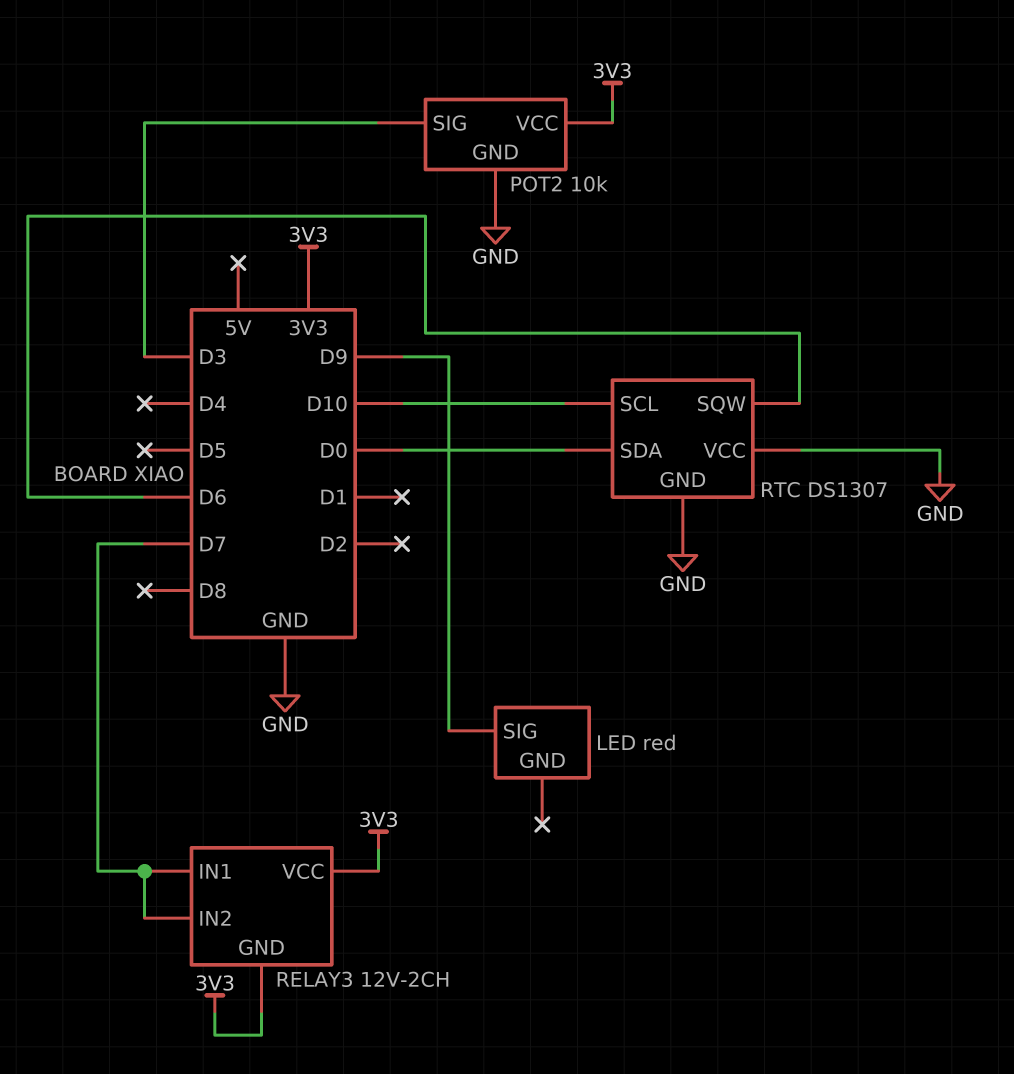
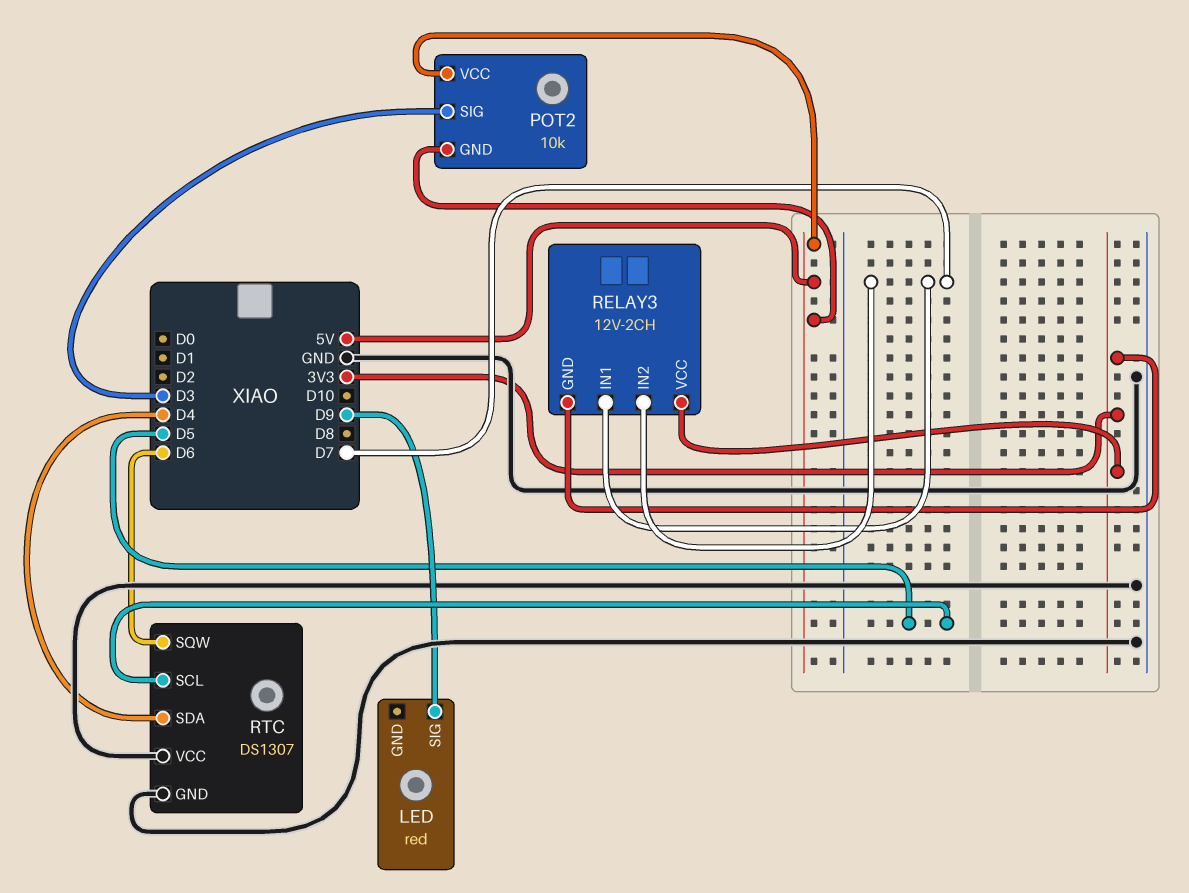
POT2 pin GND: GND -> 5V
POT2 pin VCC: 3V3 -> 5V
RTC pin SCL: D10 -> D5
RTC pin SDA: D0 -> D4

